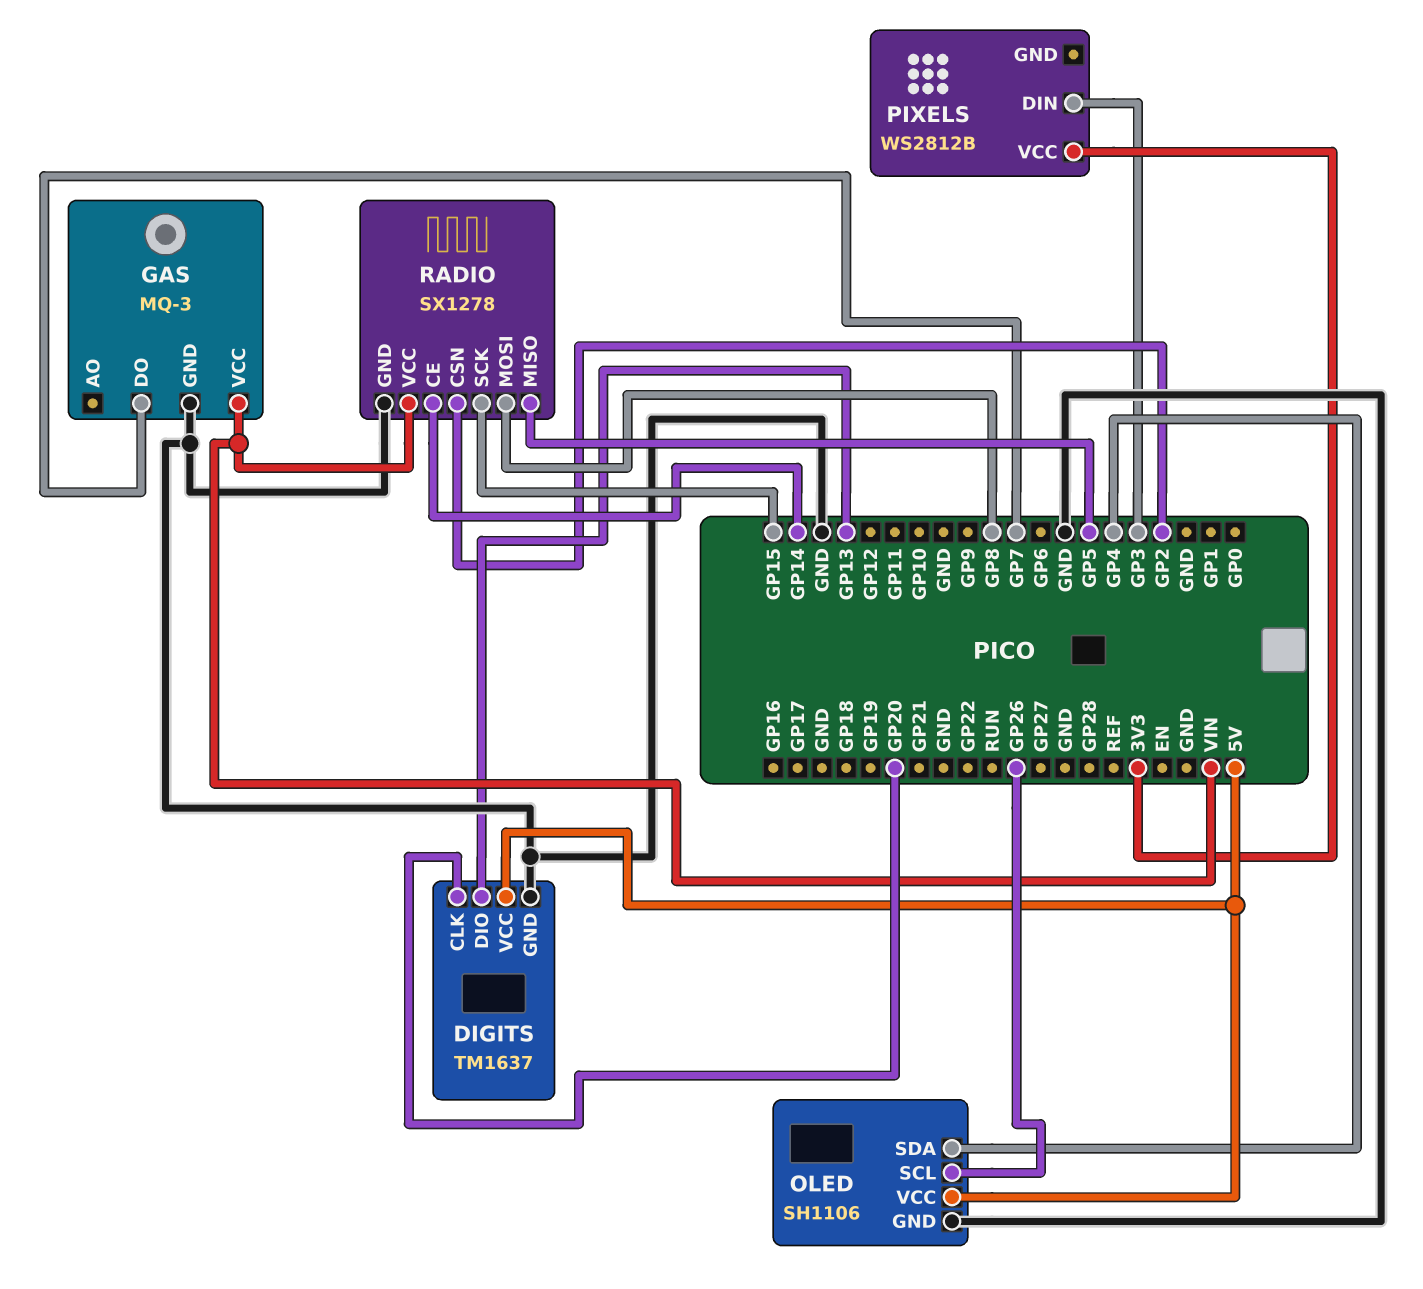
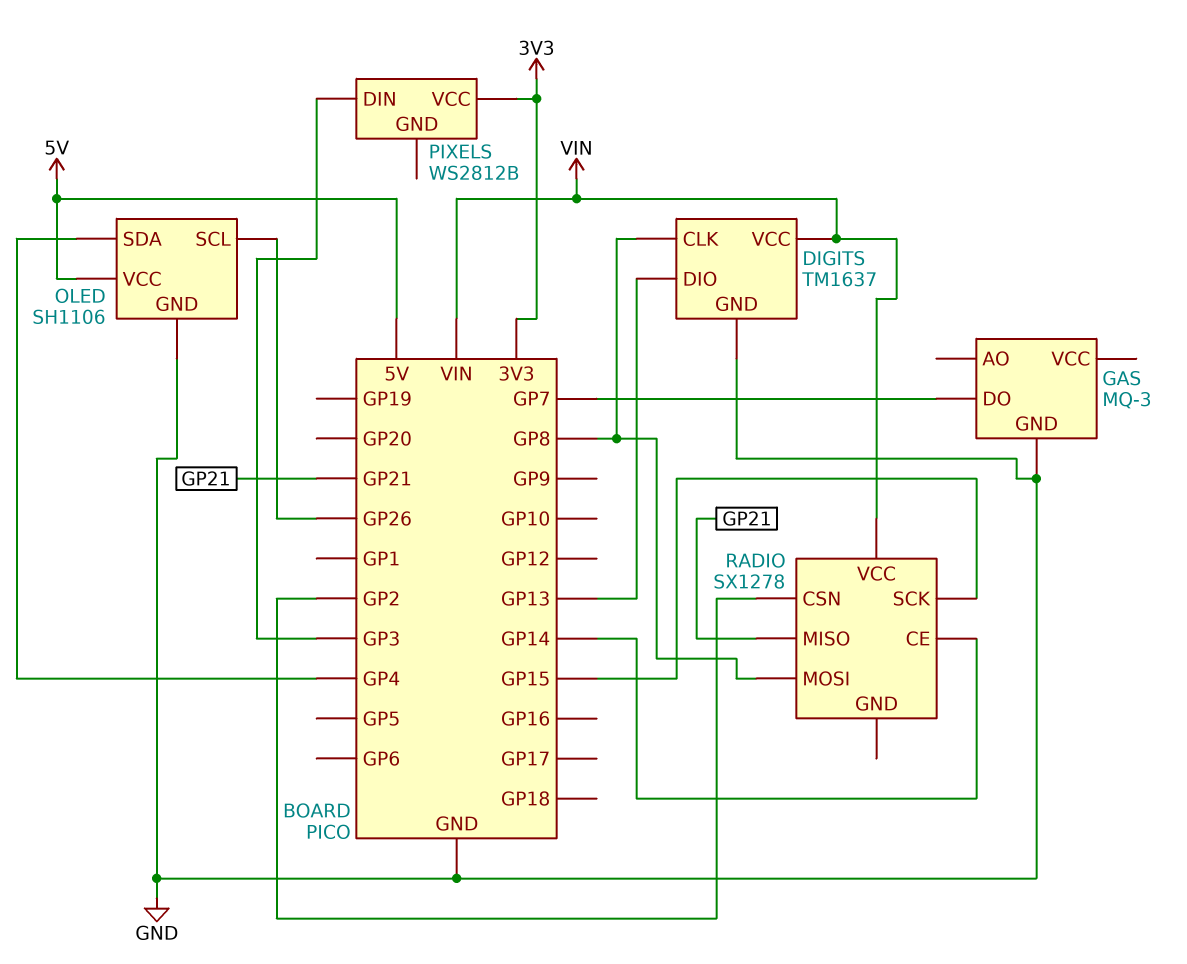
DIGITS pin CLK: GP20 -> GP8
DIGITS pin VCC: 5V -> VIN
GAS pin VCC: VIN -> none
RADIO pin GND: GND -> none
RADIO pin MISO: GP5 -> GP21

